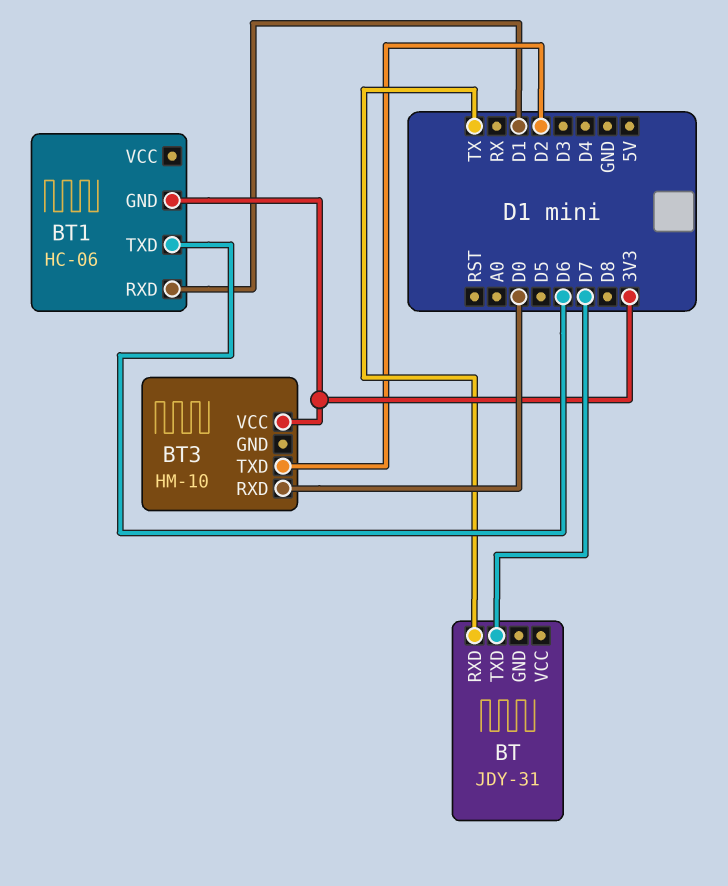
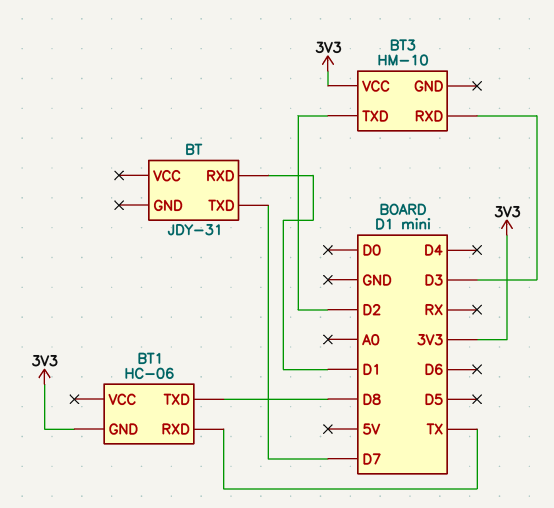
BT pin RXD: TX -> D1
BT1 pin RXD: D1 -> TX
BT1 pin TXD: D6 -> D8
BT3 pin RXD: D0 -> D3

